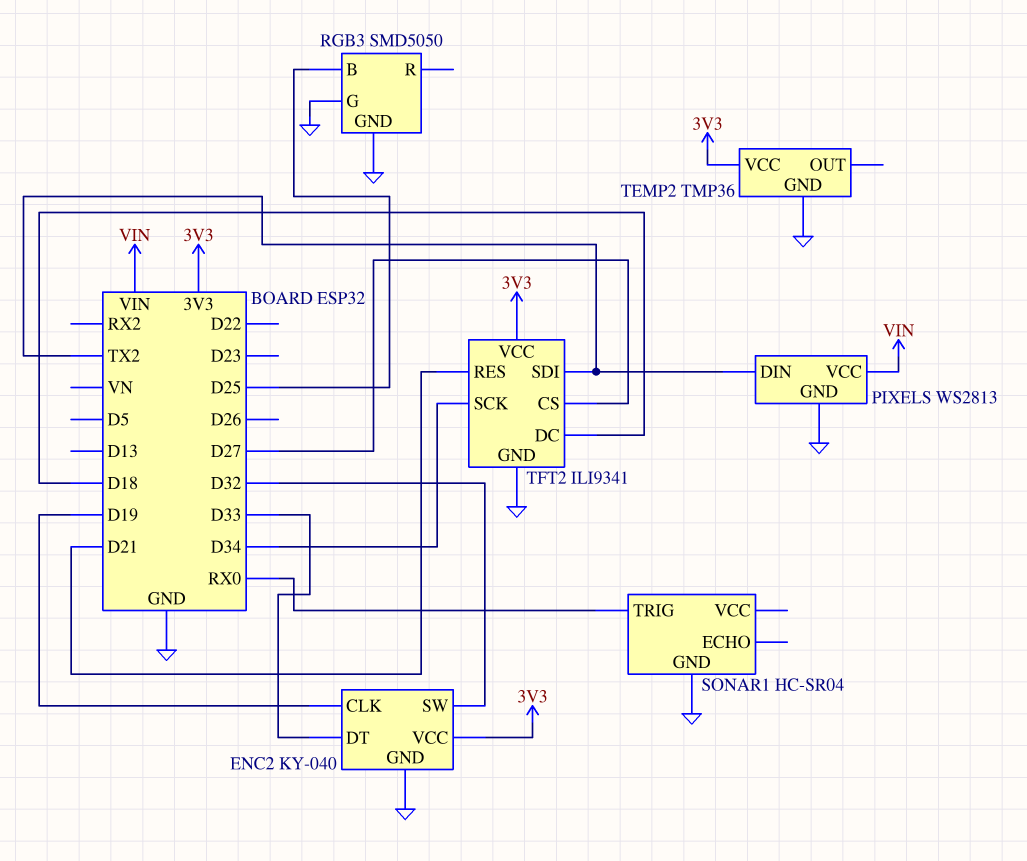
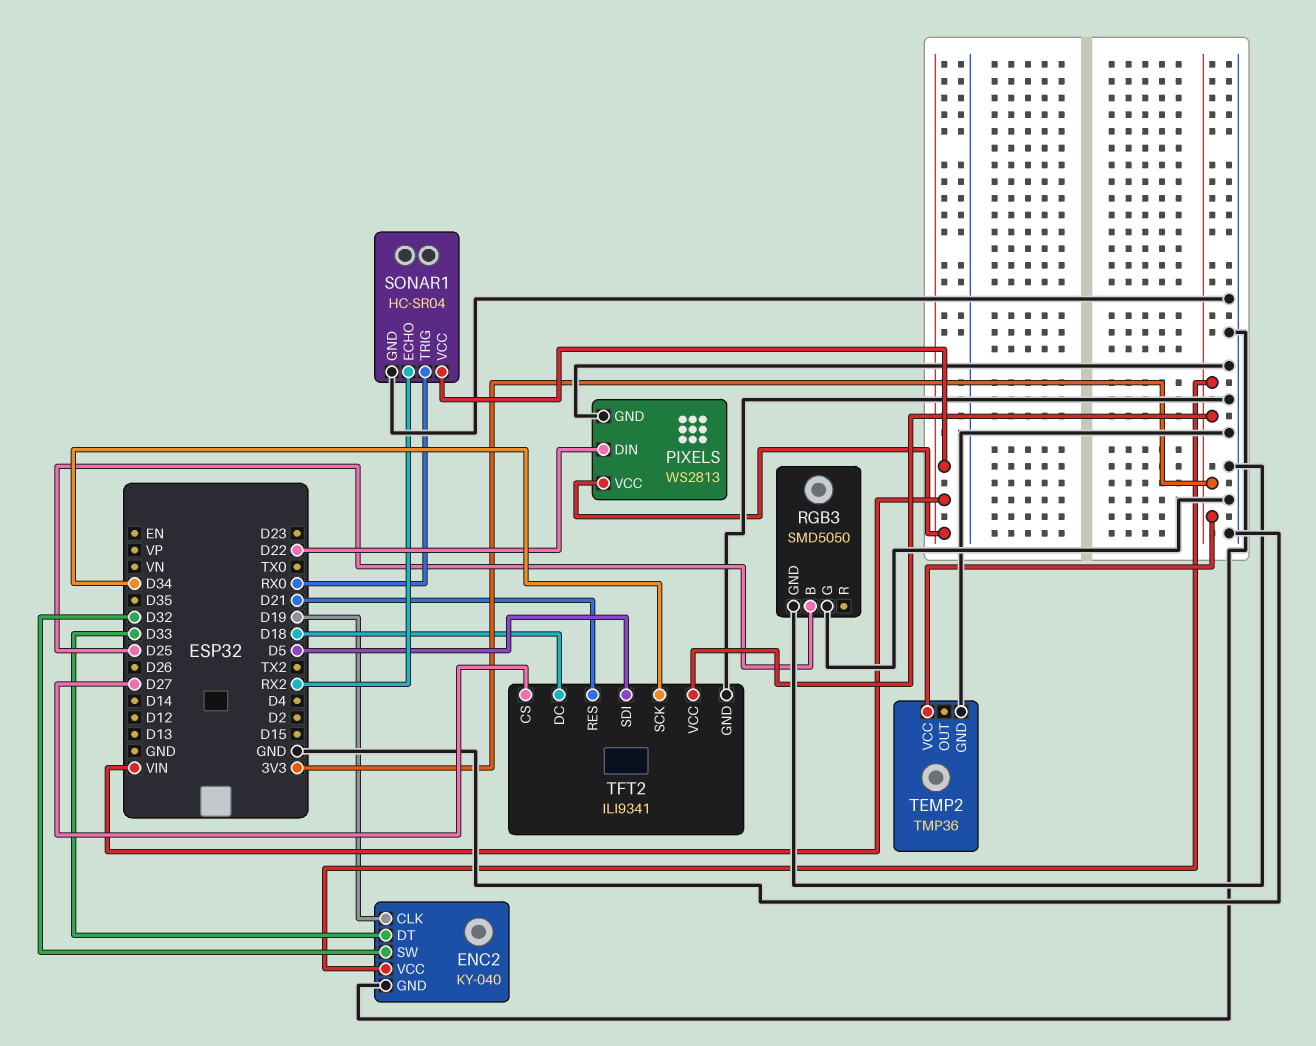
PIXELS pin DIN: TX2 -> D22
SONAR1 pin ECHO: none -> RX2
SONAR1 pin VCC: none -> VIN
TFT2 pin SDI: TX2 -> D5

